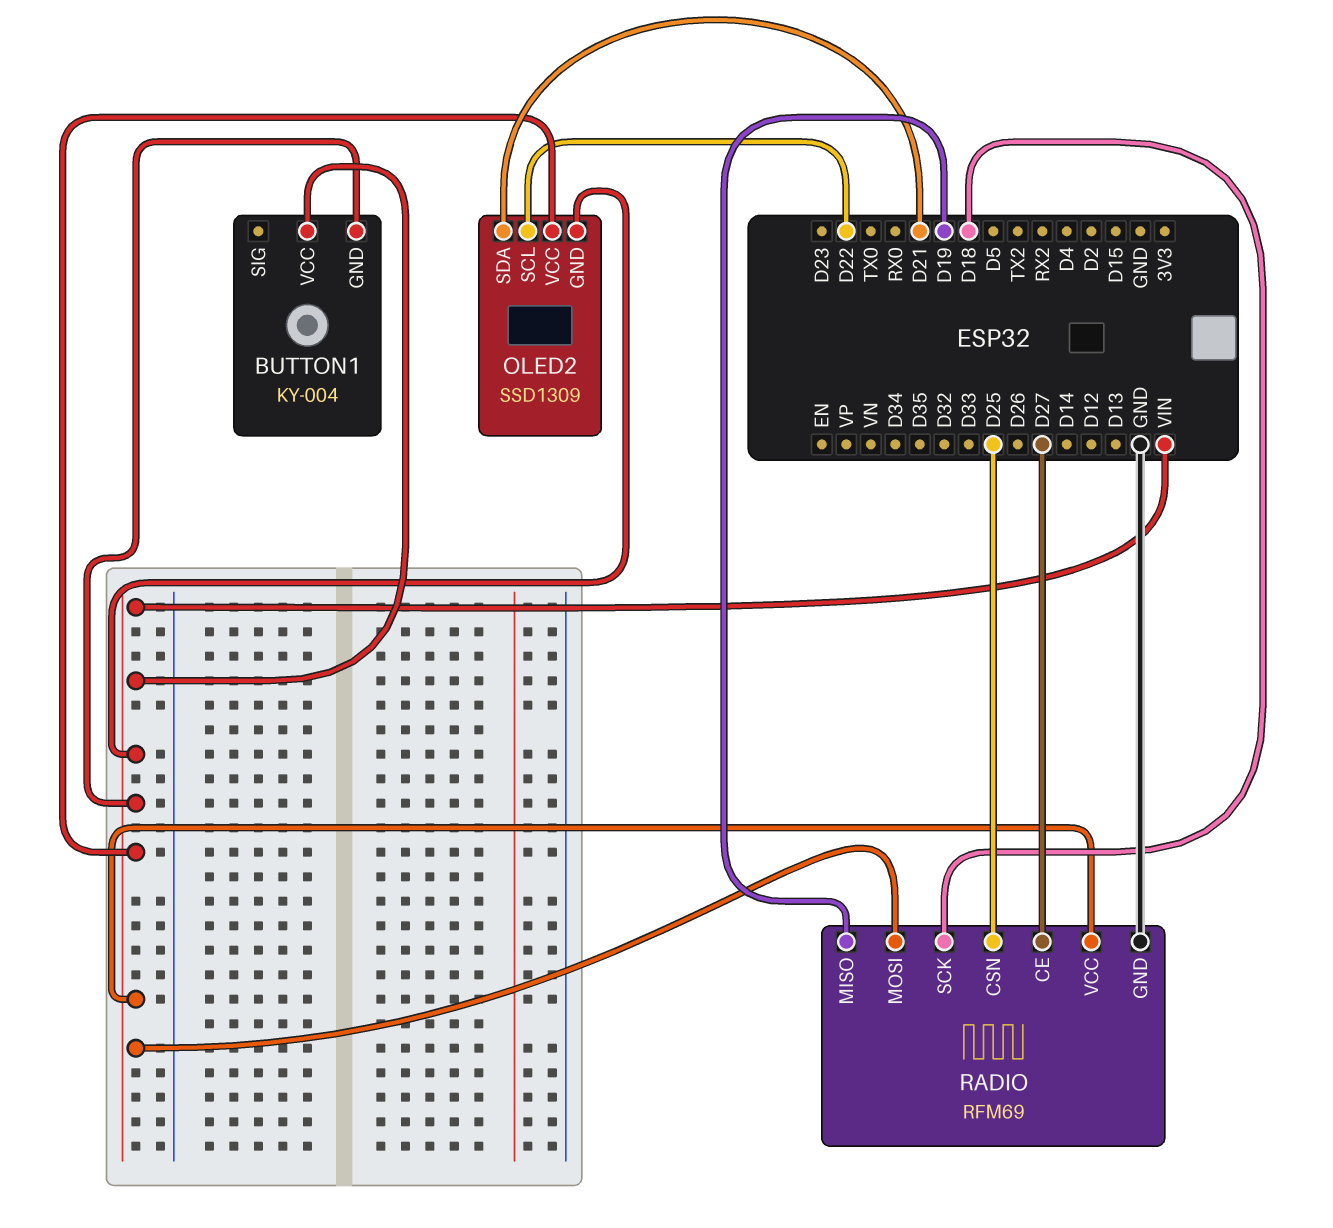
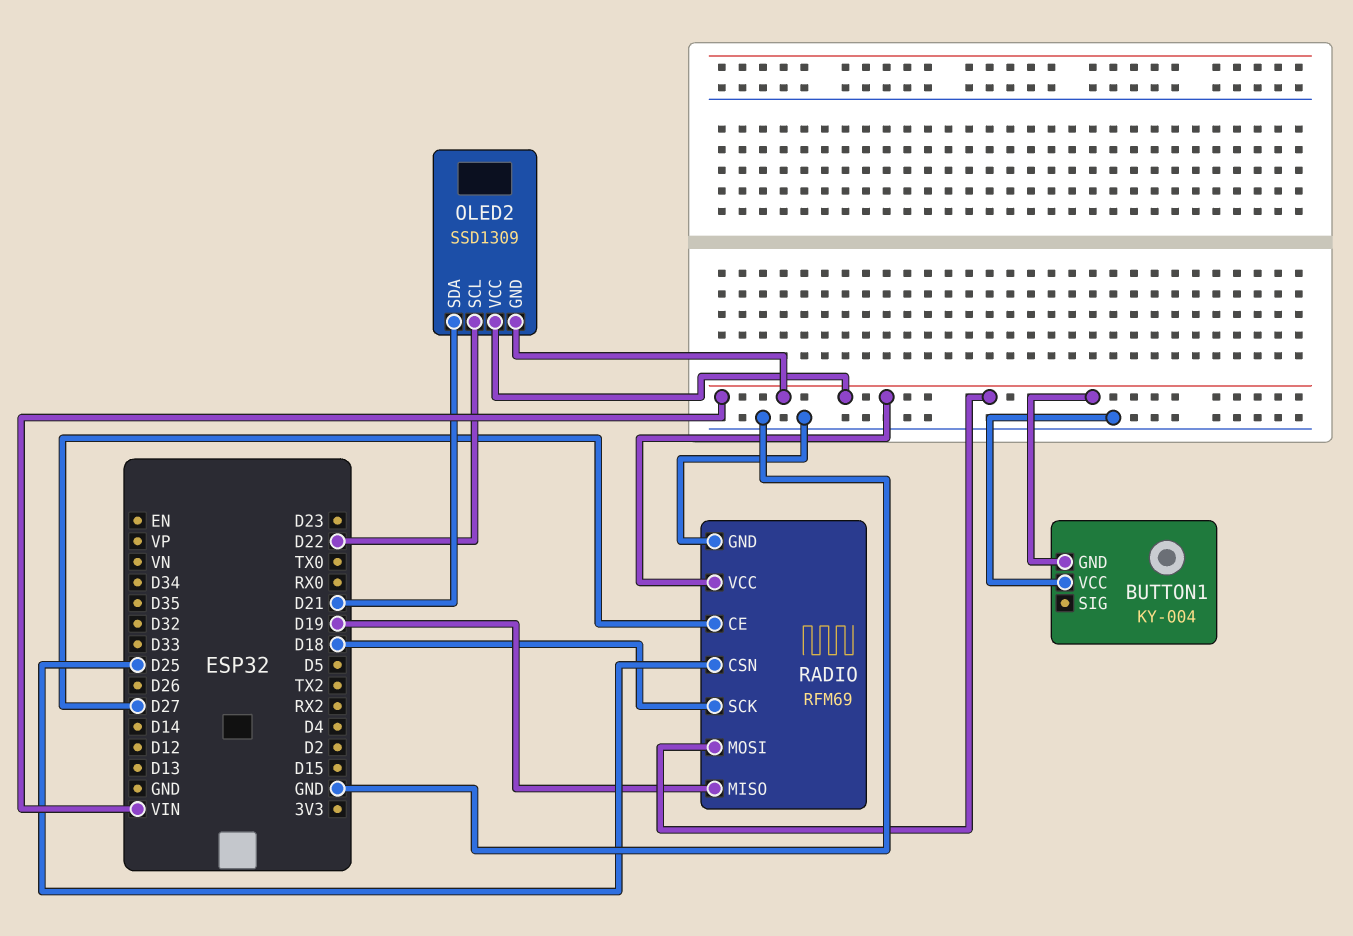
BUTTON1 pin VCC: VIN -> GND

